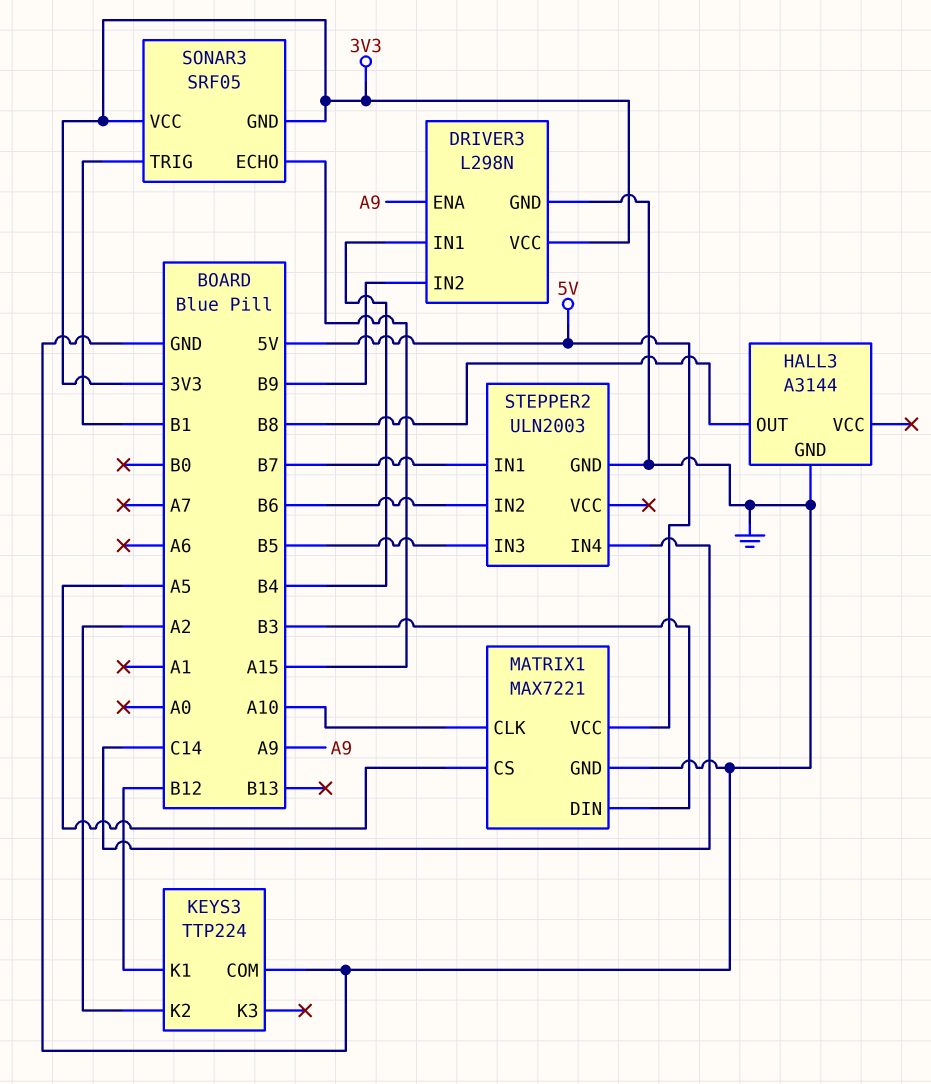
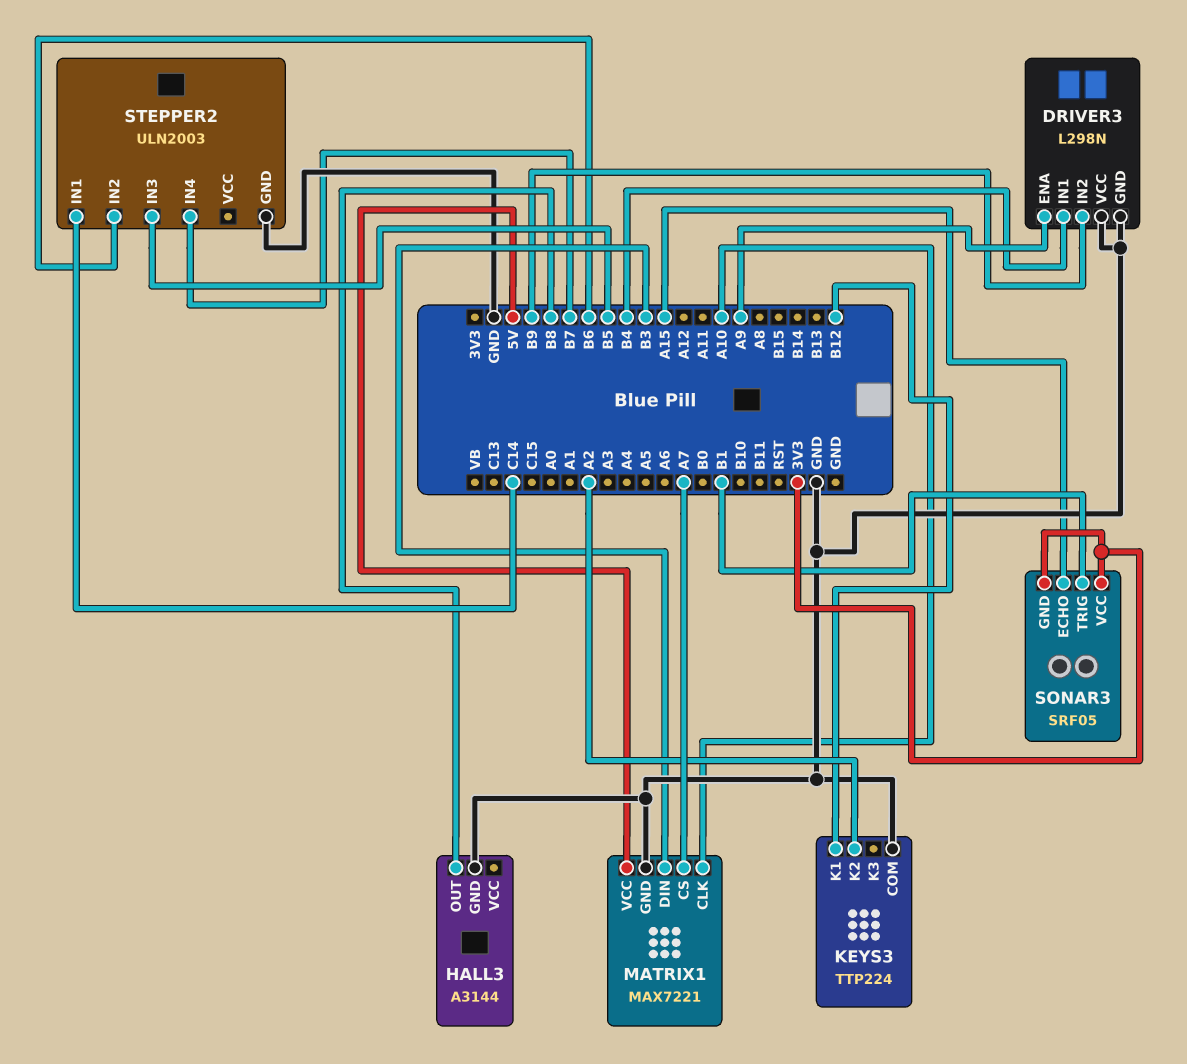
DRIVER3 pin VCC: 3V3 -> GND
MATRIX1 pin CS: A5 -> A7
STEPPER2 pin IN1: B7 -> C14
STEPPER2 pin IN4: C14 -> B7

